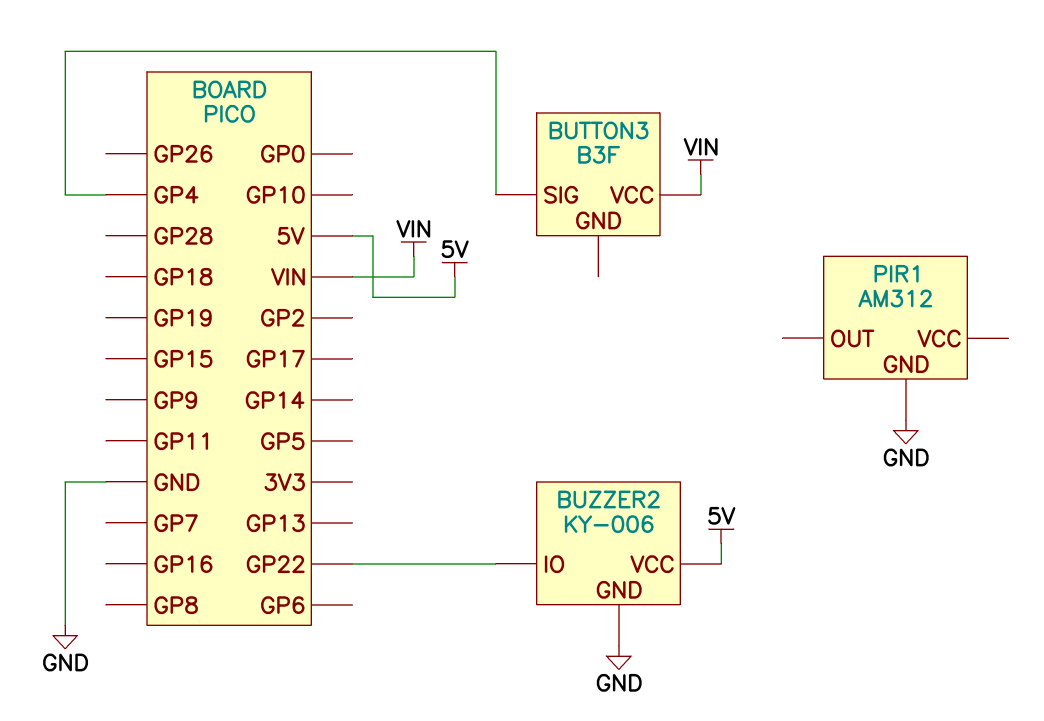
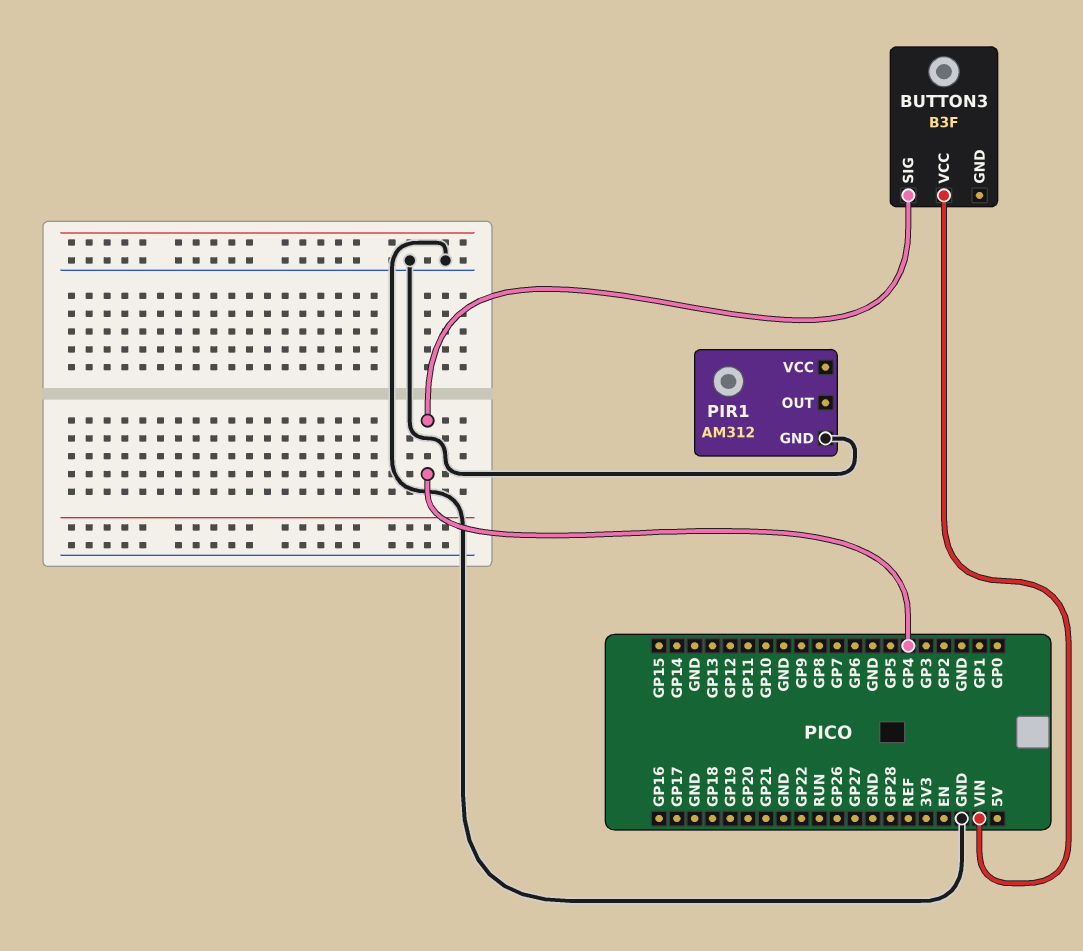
BUZZER2: KY-006 -> none
BUZZER2 pin GND: GND -> none
BUZZER2 pin IO: GP22 -> none
BUZZER2 pin VCC: 5V -> none

